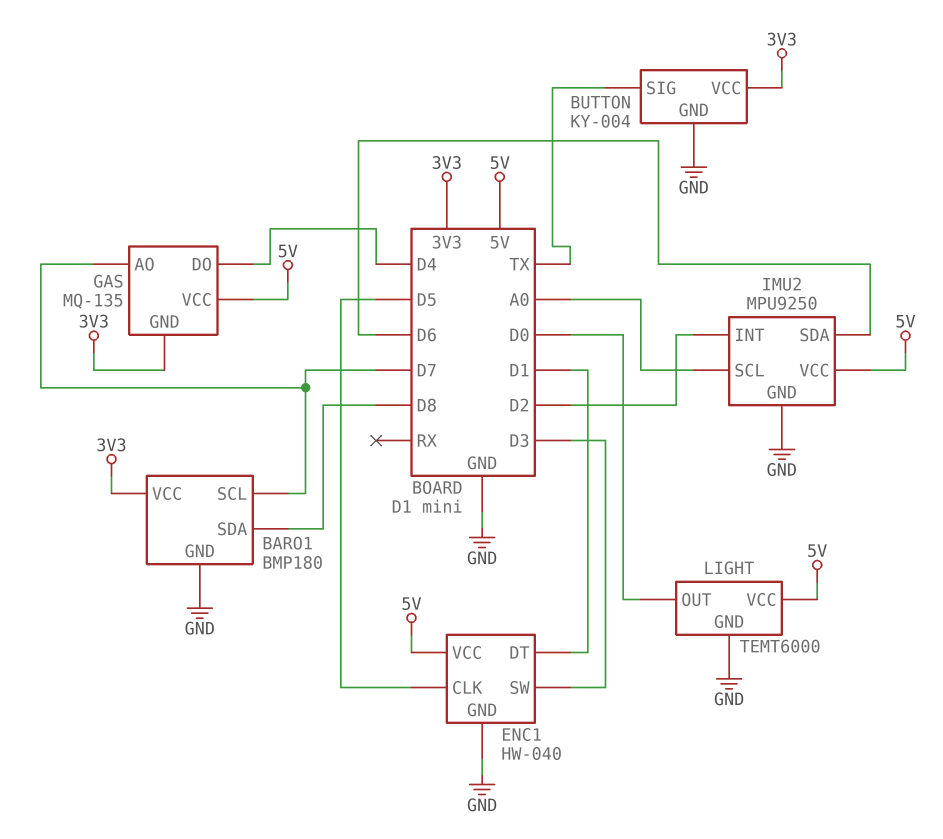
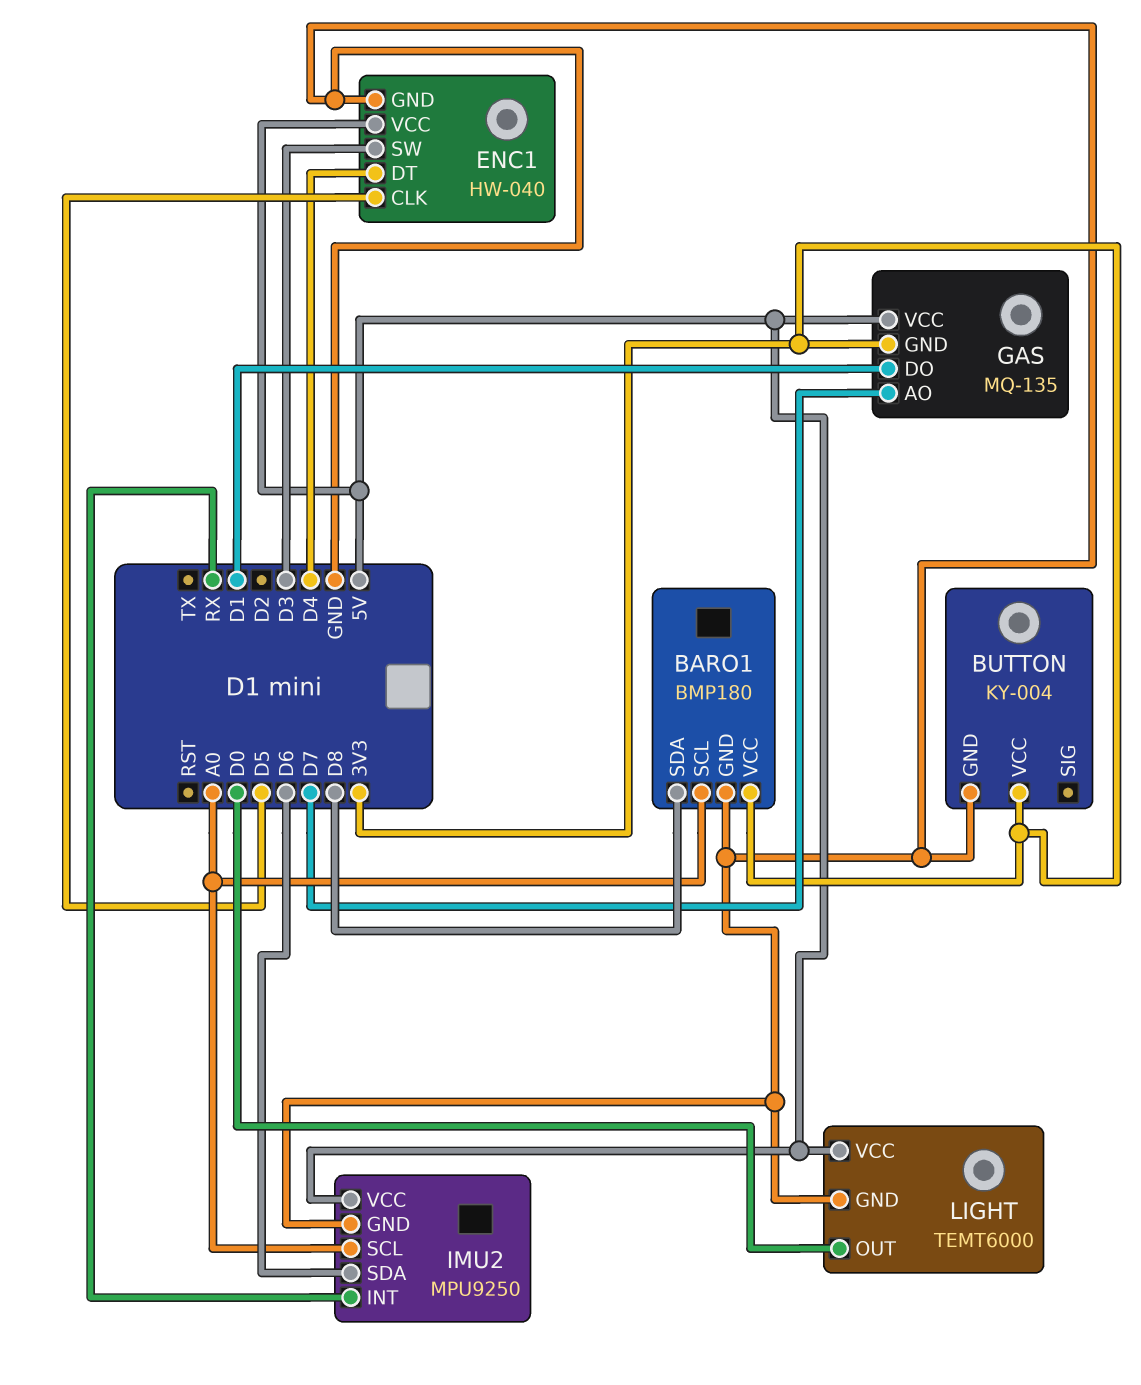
BARO1 pin SCL: D7 -> A0
BUTTON pin SIG: TX -> none
ENC1 pin DT: D1 -> D4
GAS pin DO: D4 -> D1
IMU2 pin INT: D2 -> RX

